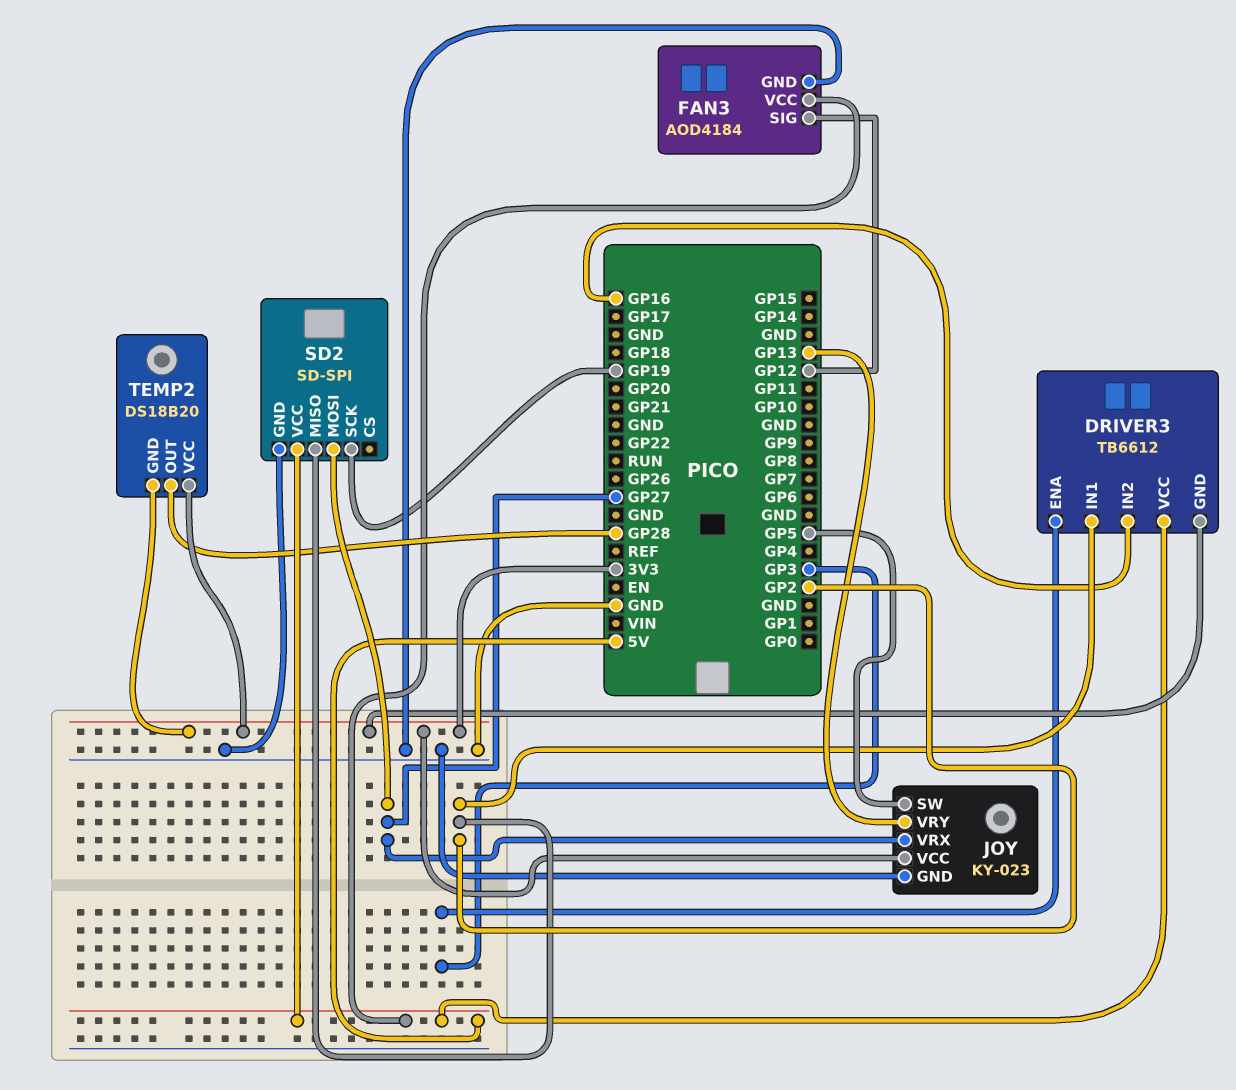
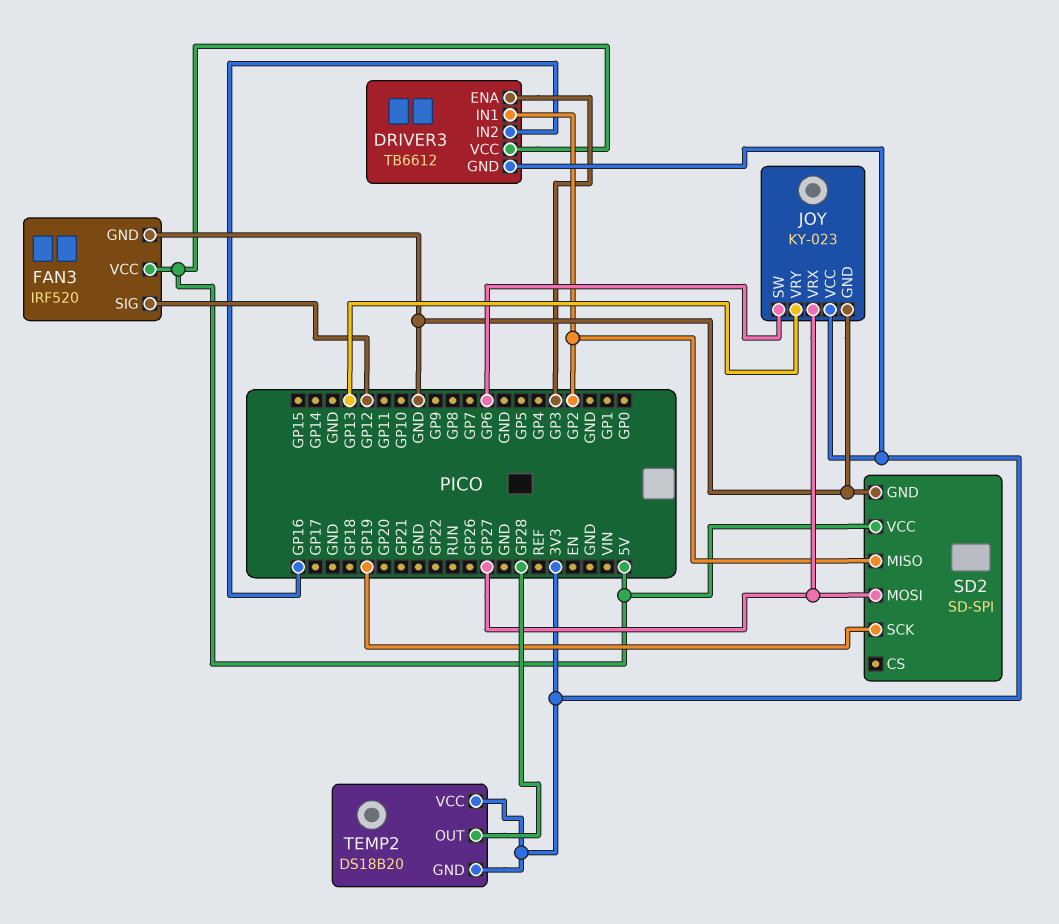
FAN3: AOD4184 -> IRF520
JOY pin SW: GP5 -> GP6

